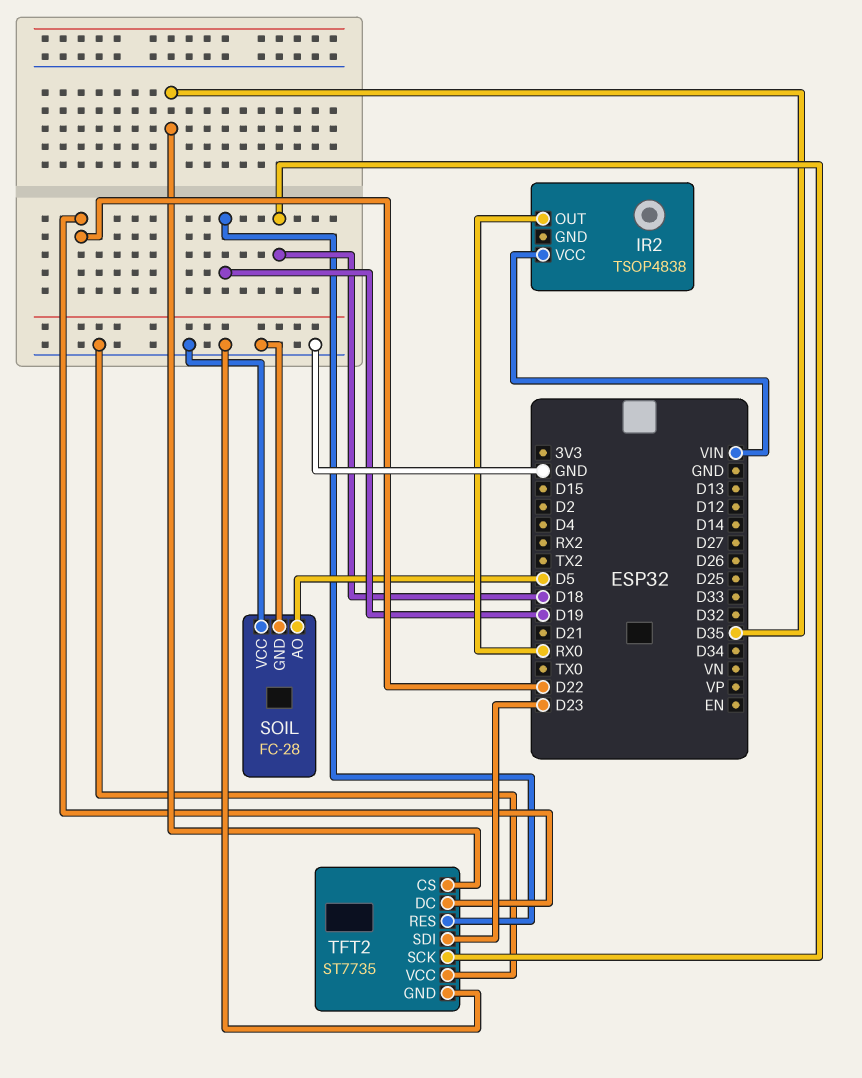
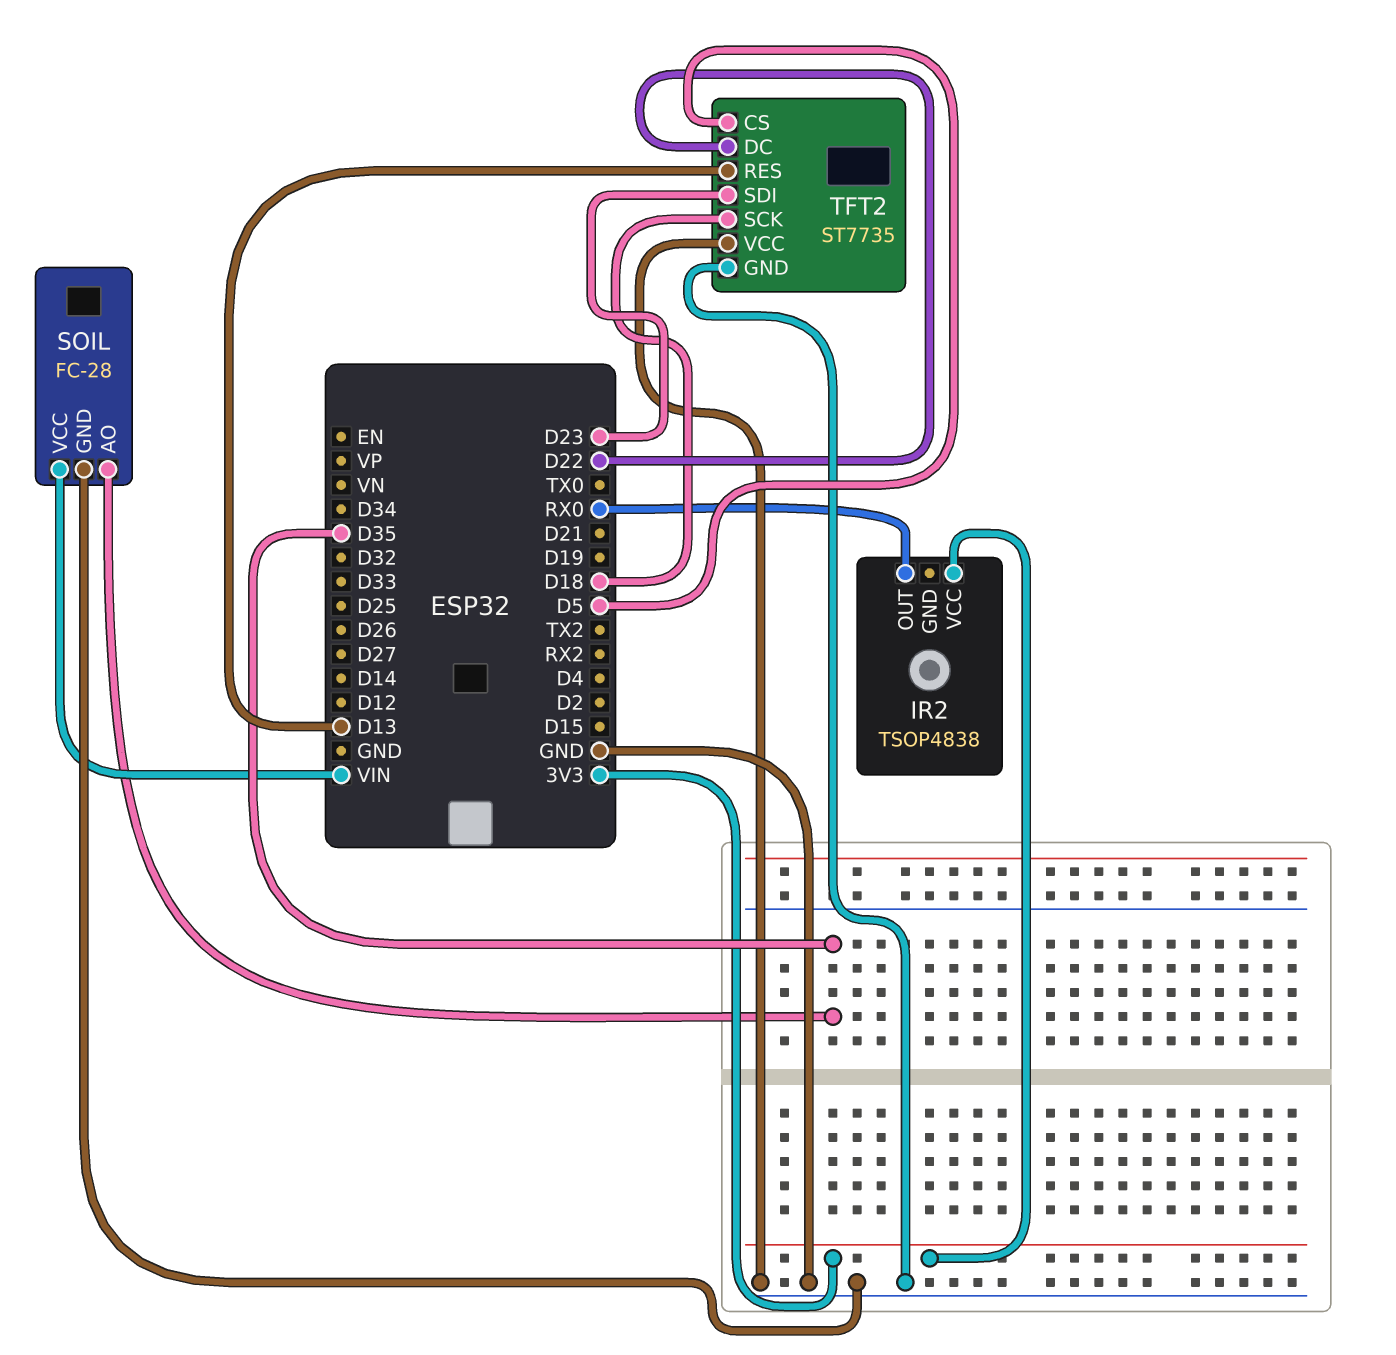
IR2 pin VCC: VIN -> 3V3
SOIL pin AO: D5 -> D35
SOIL pin VCC: GND -> VIN
TFT2 pin CS: D35 -> D5
TFT2 pin RES: D19 -> D13

